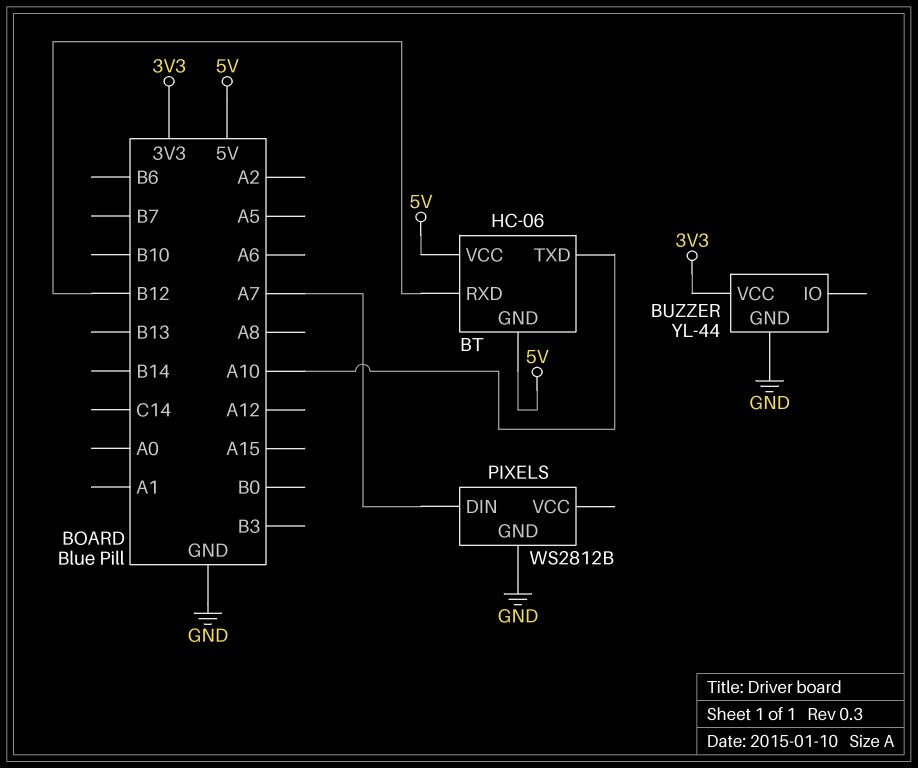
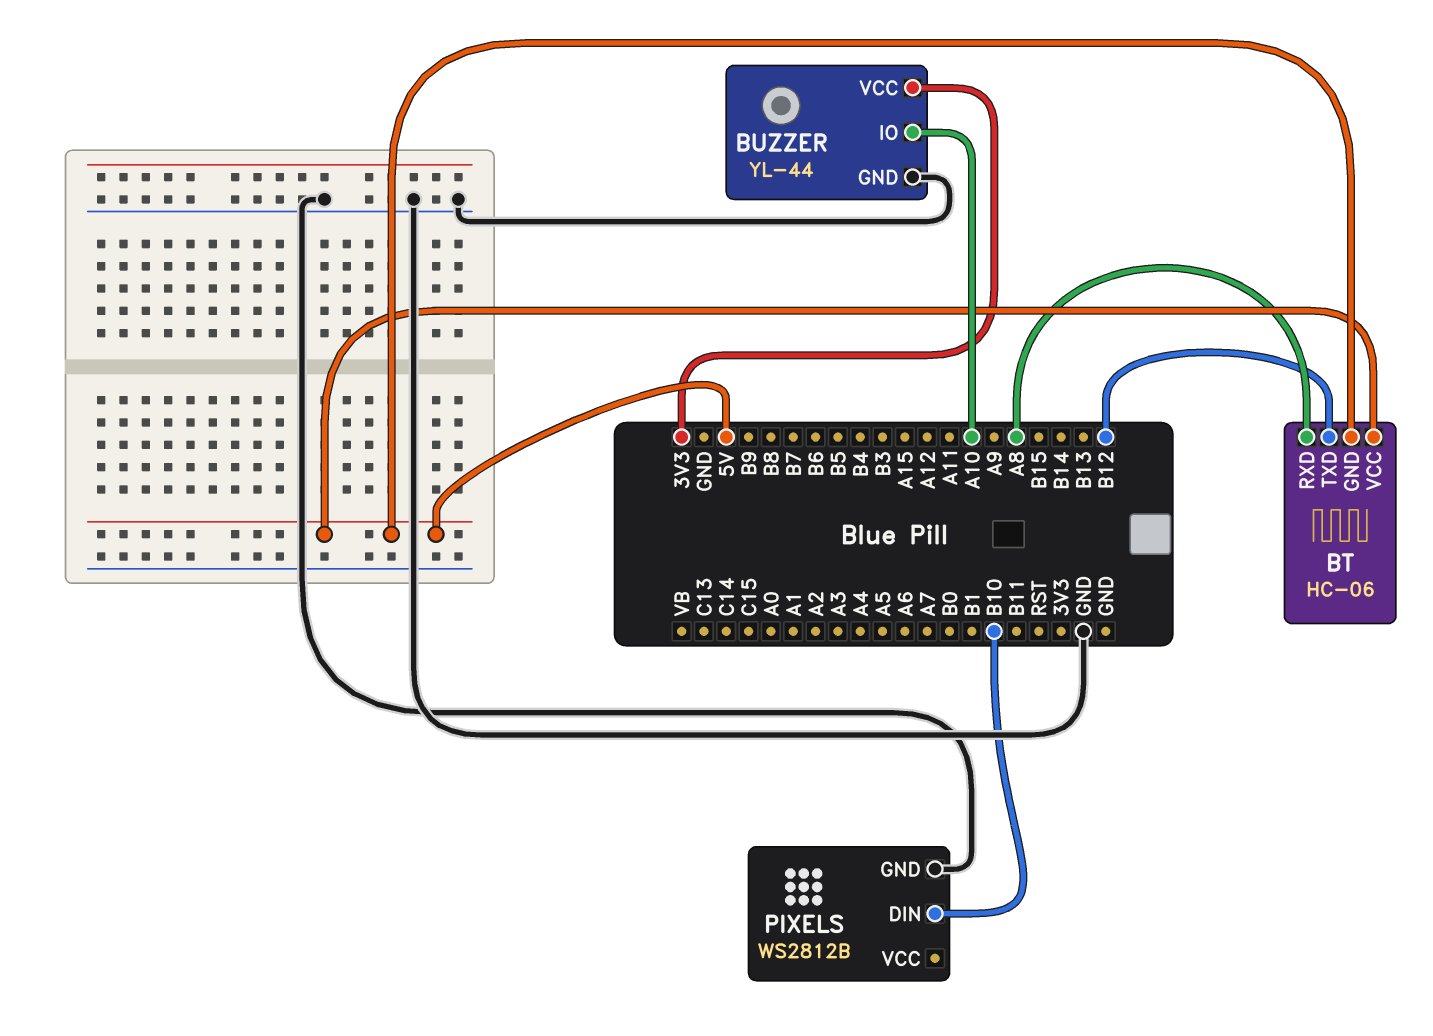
BT pin RXD: B12 -> A8
BT pin TXD: A10 -> B12
BUZZER pin IO: none -> A10
PIXELS pin DIN: A7 -> B10

